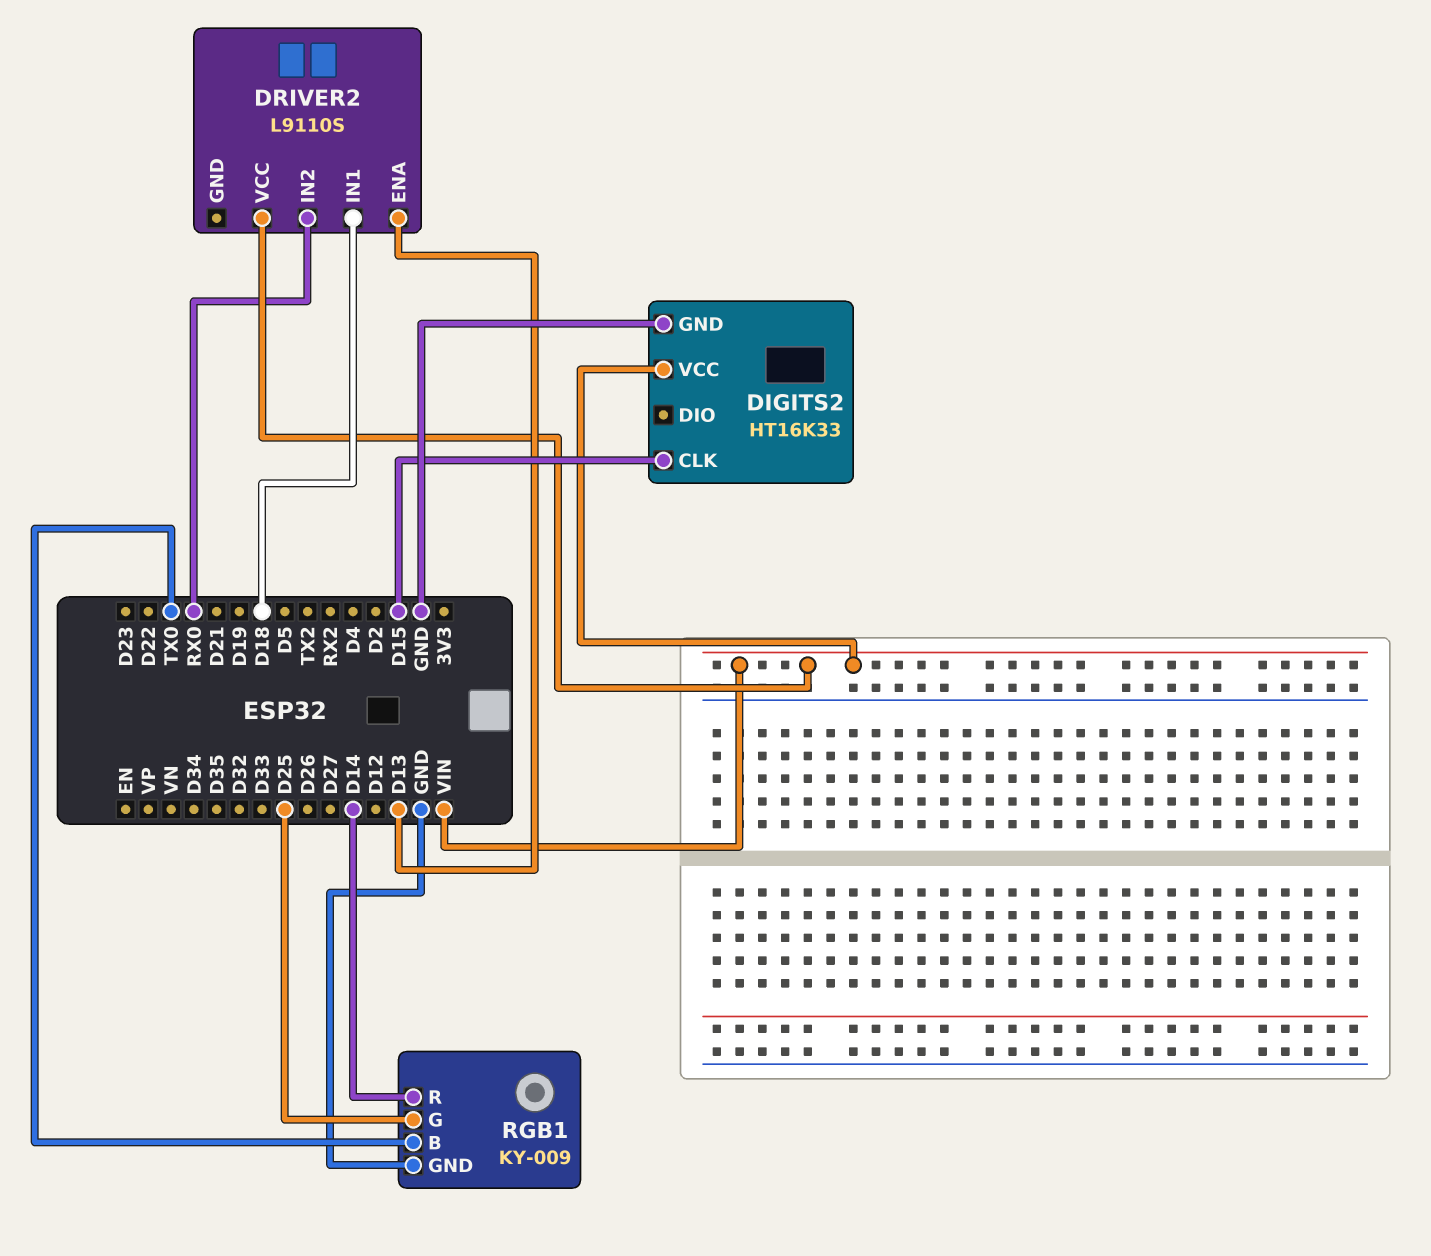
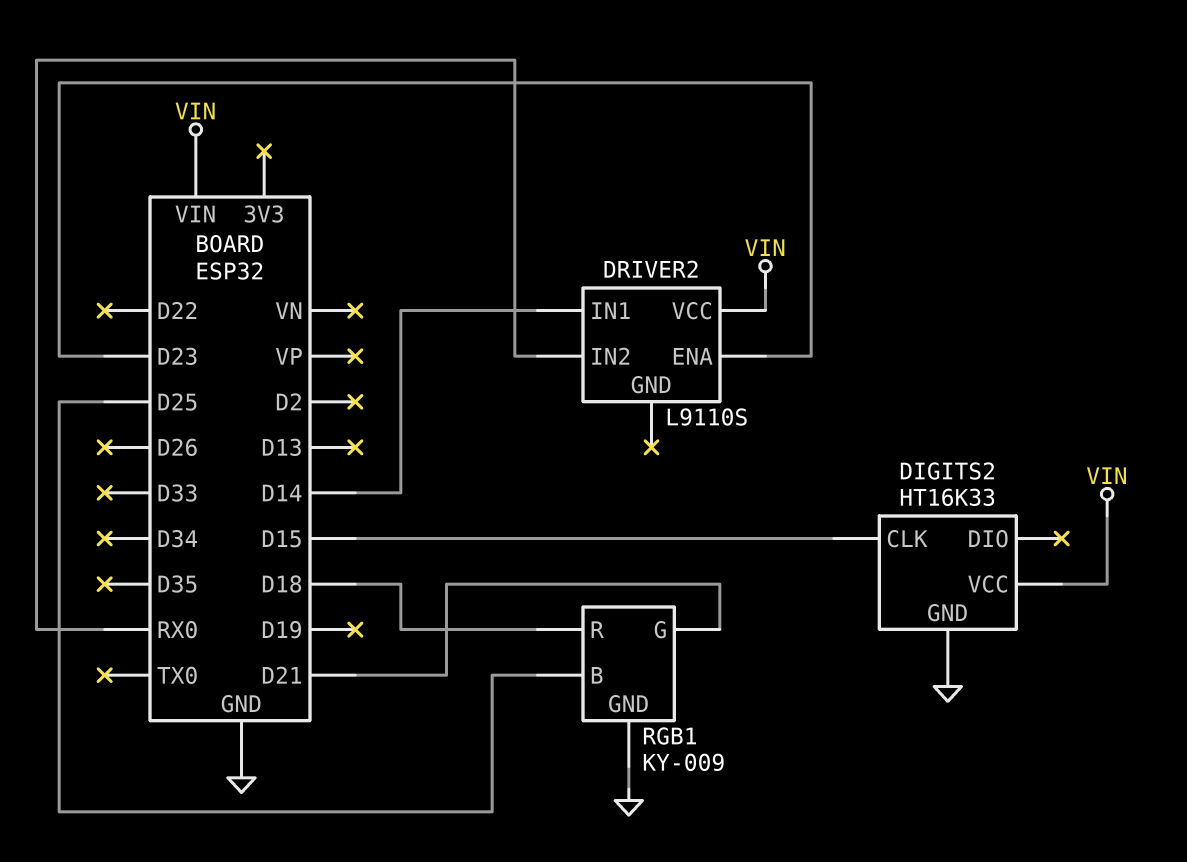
DRIVER2 pin ENA: D13 -> D23
DRIVER2 pin IN1: D18 -> D14
RGB1 pin B: TX0 -> D25
RGB1 pin G: D25 -> D21
RGB1 pin R: D14 -> D18

